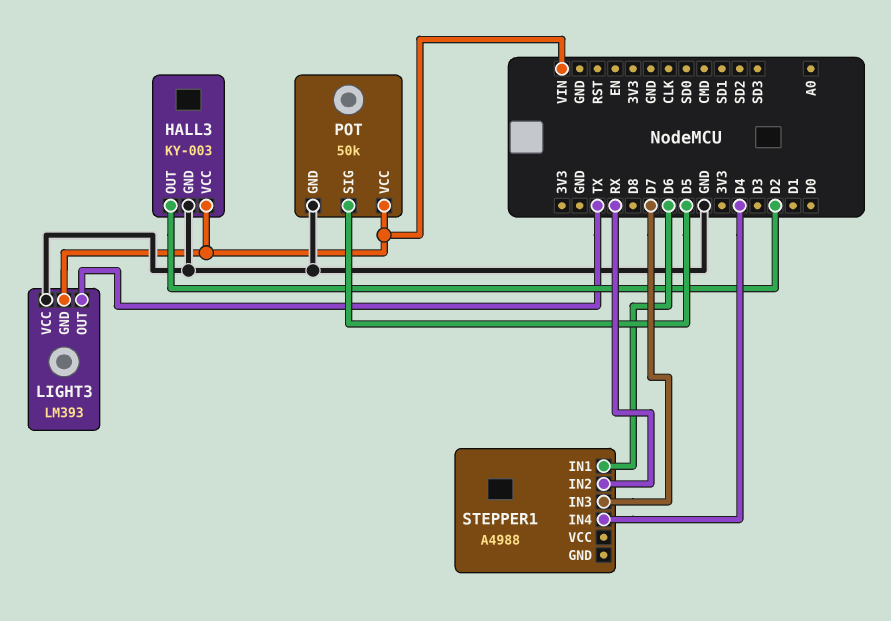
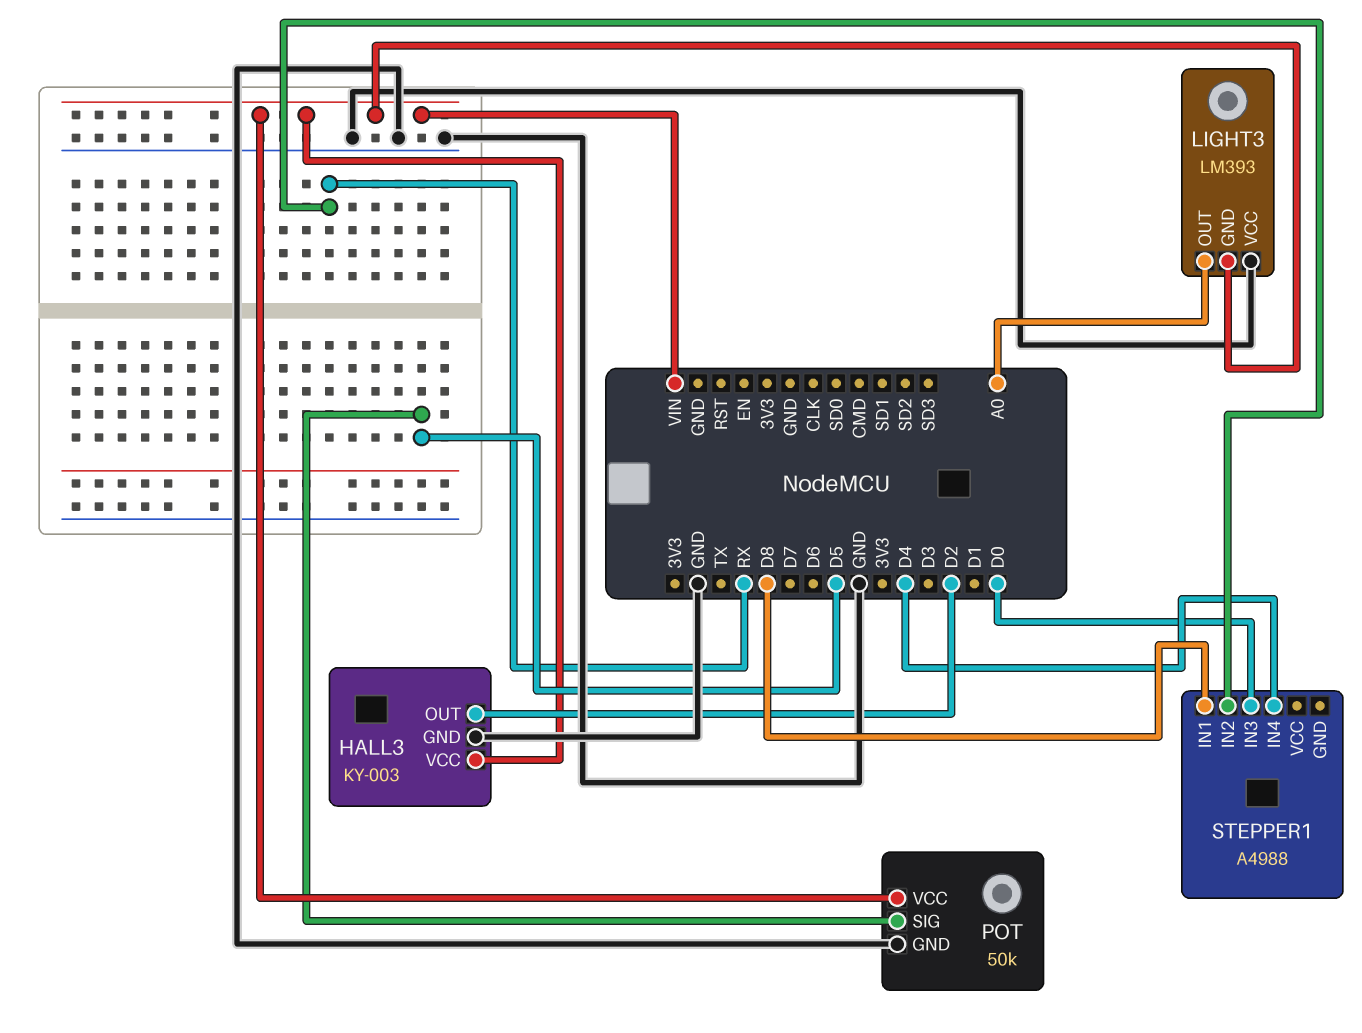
LIGHT3 pin OUT: TX -> A0
STEPPER1 pin IN1: D6 -> D8
STEPPER1 pin IN3: D7 -> D0

